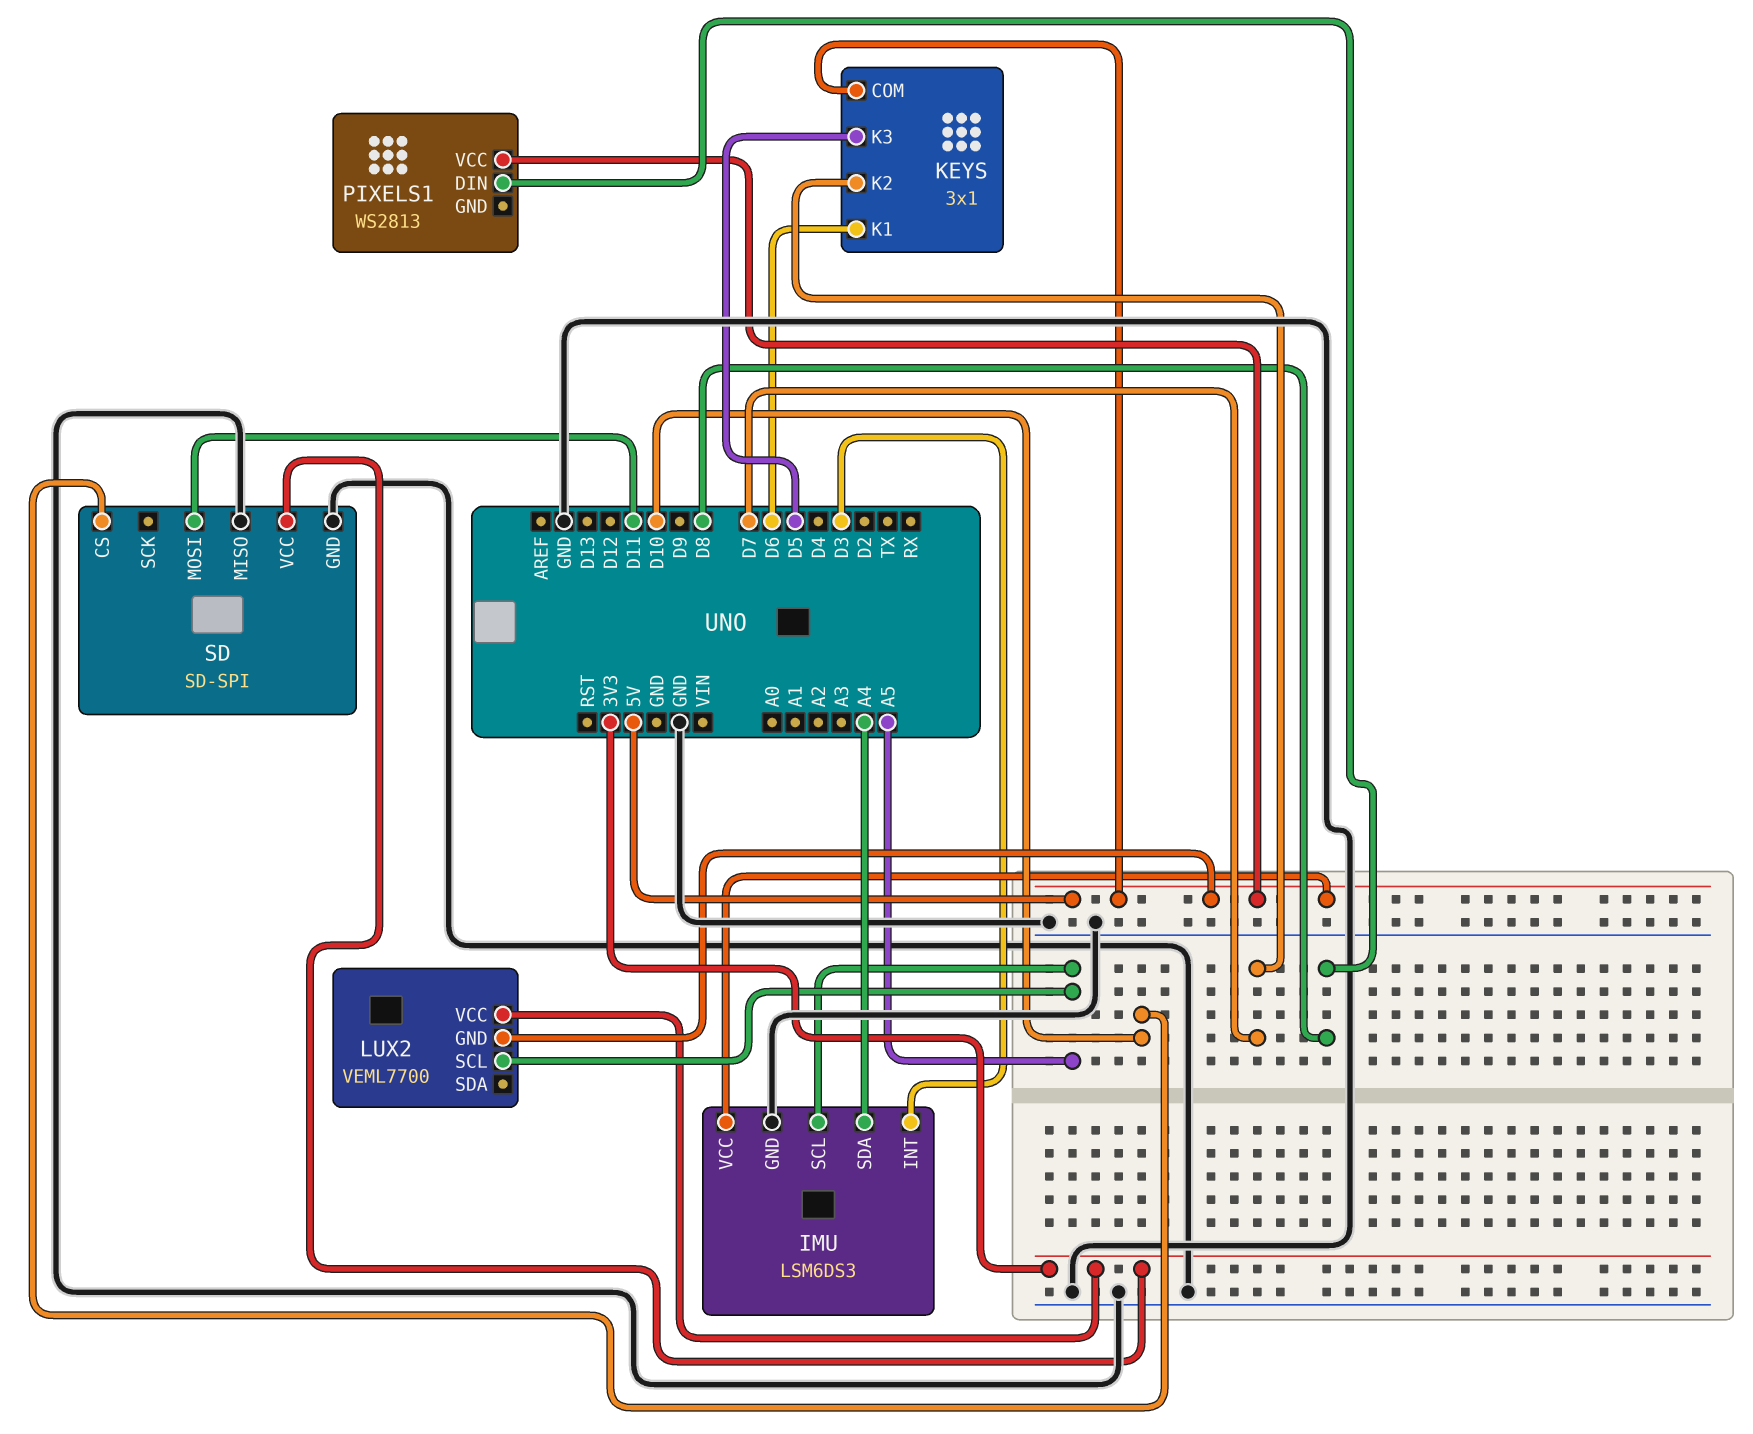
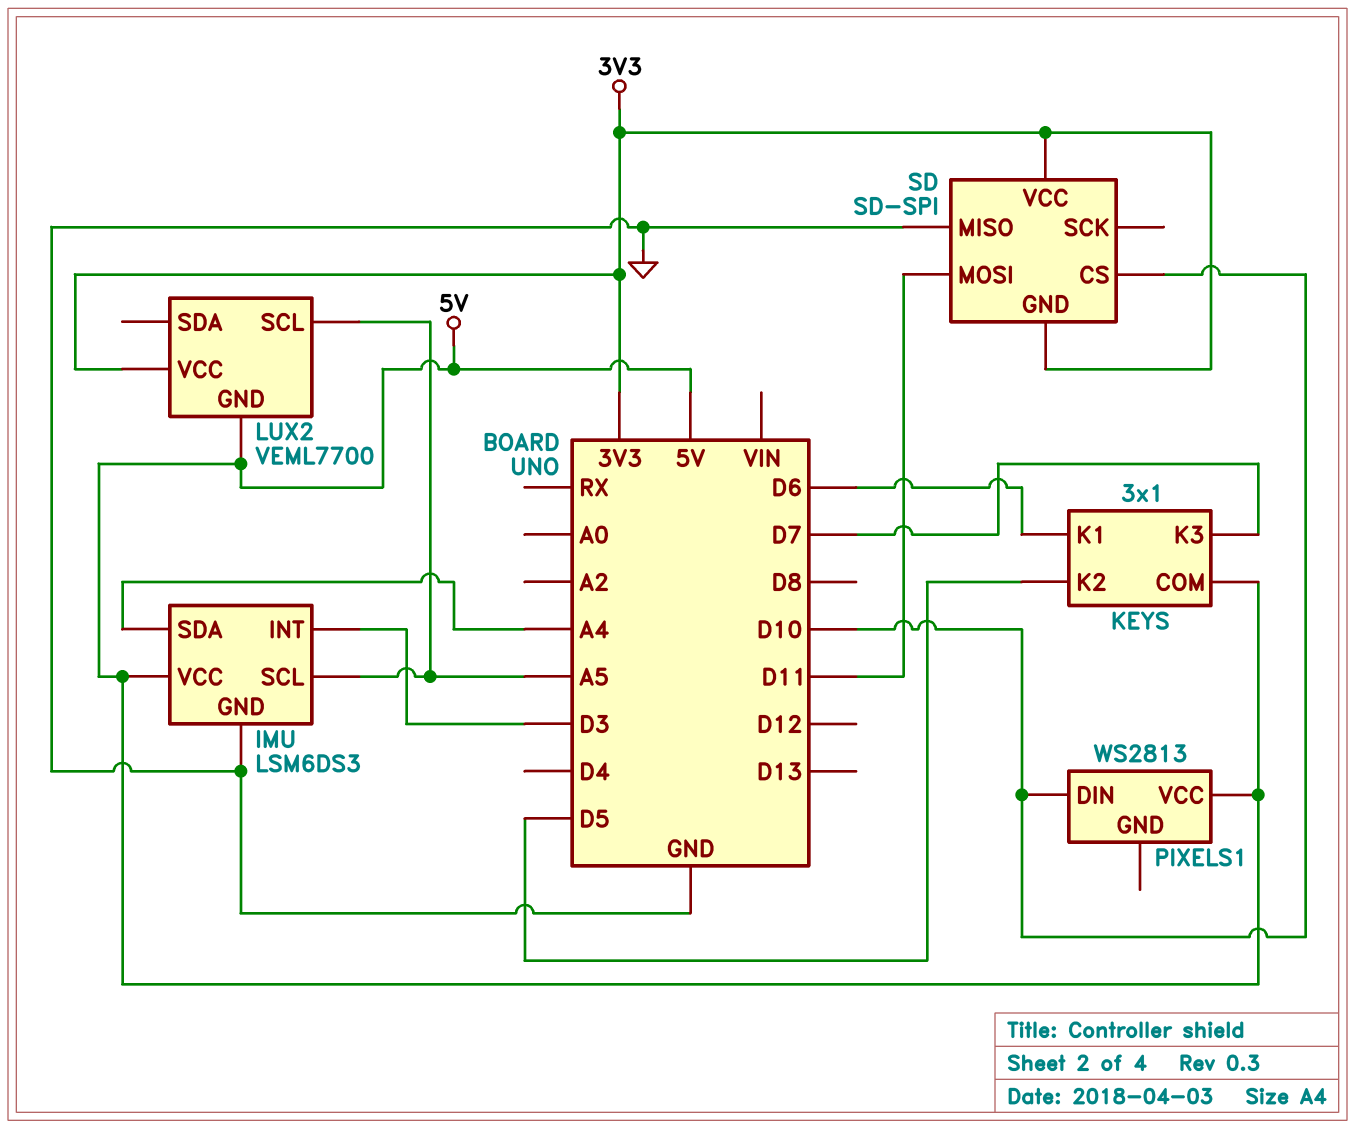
KEYS pin K2: D7 -> D5
KEYS pin K3: D5 -> D7
PIXELS1 pin DIN: D8 -> D10
SD pin GND: GND -> 3V3

